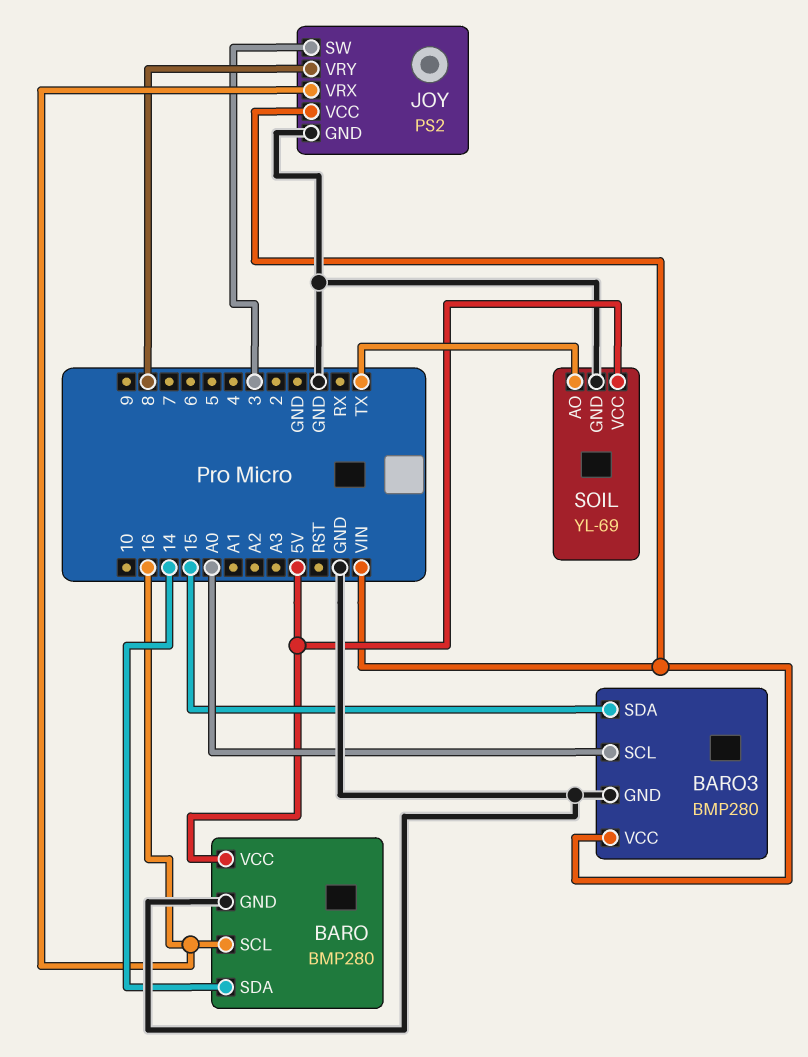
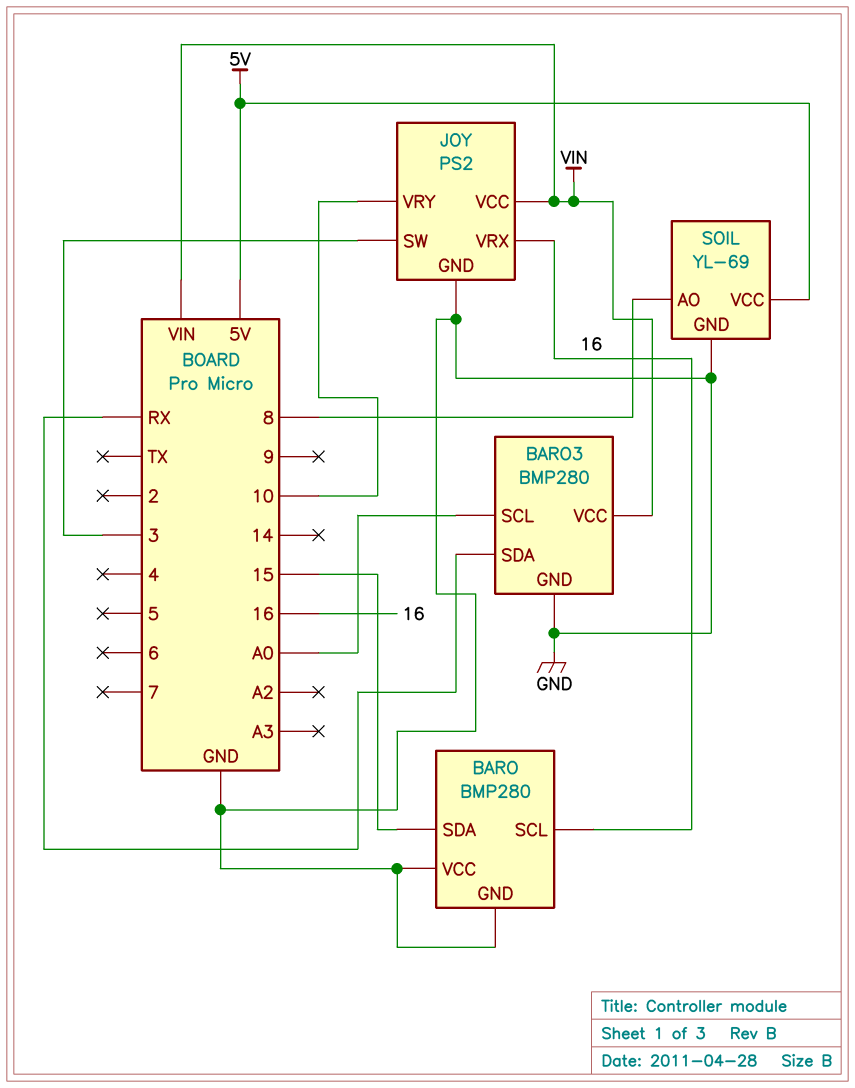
BARO pin SDA: 14 -> 15
BARO pin VCC: 5V -> GND
BARO3 pin SDA: 15 -> RX
JOY pin VRY: 8 -> 10
SOIL pin AO: TX -> 8

